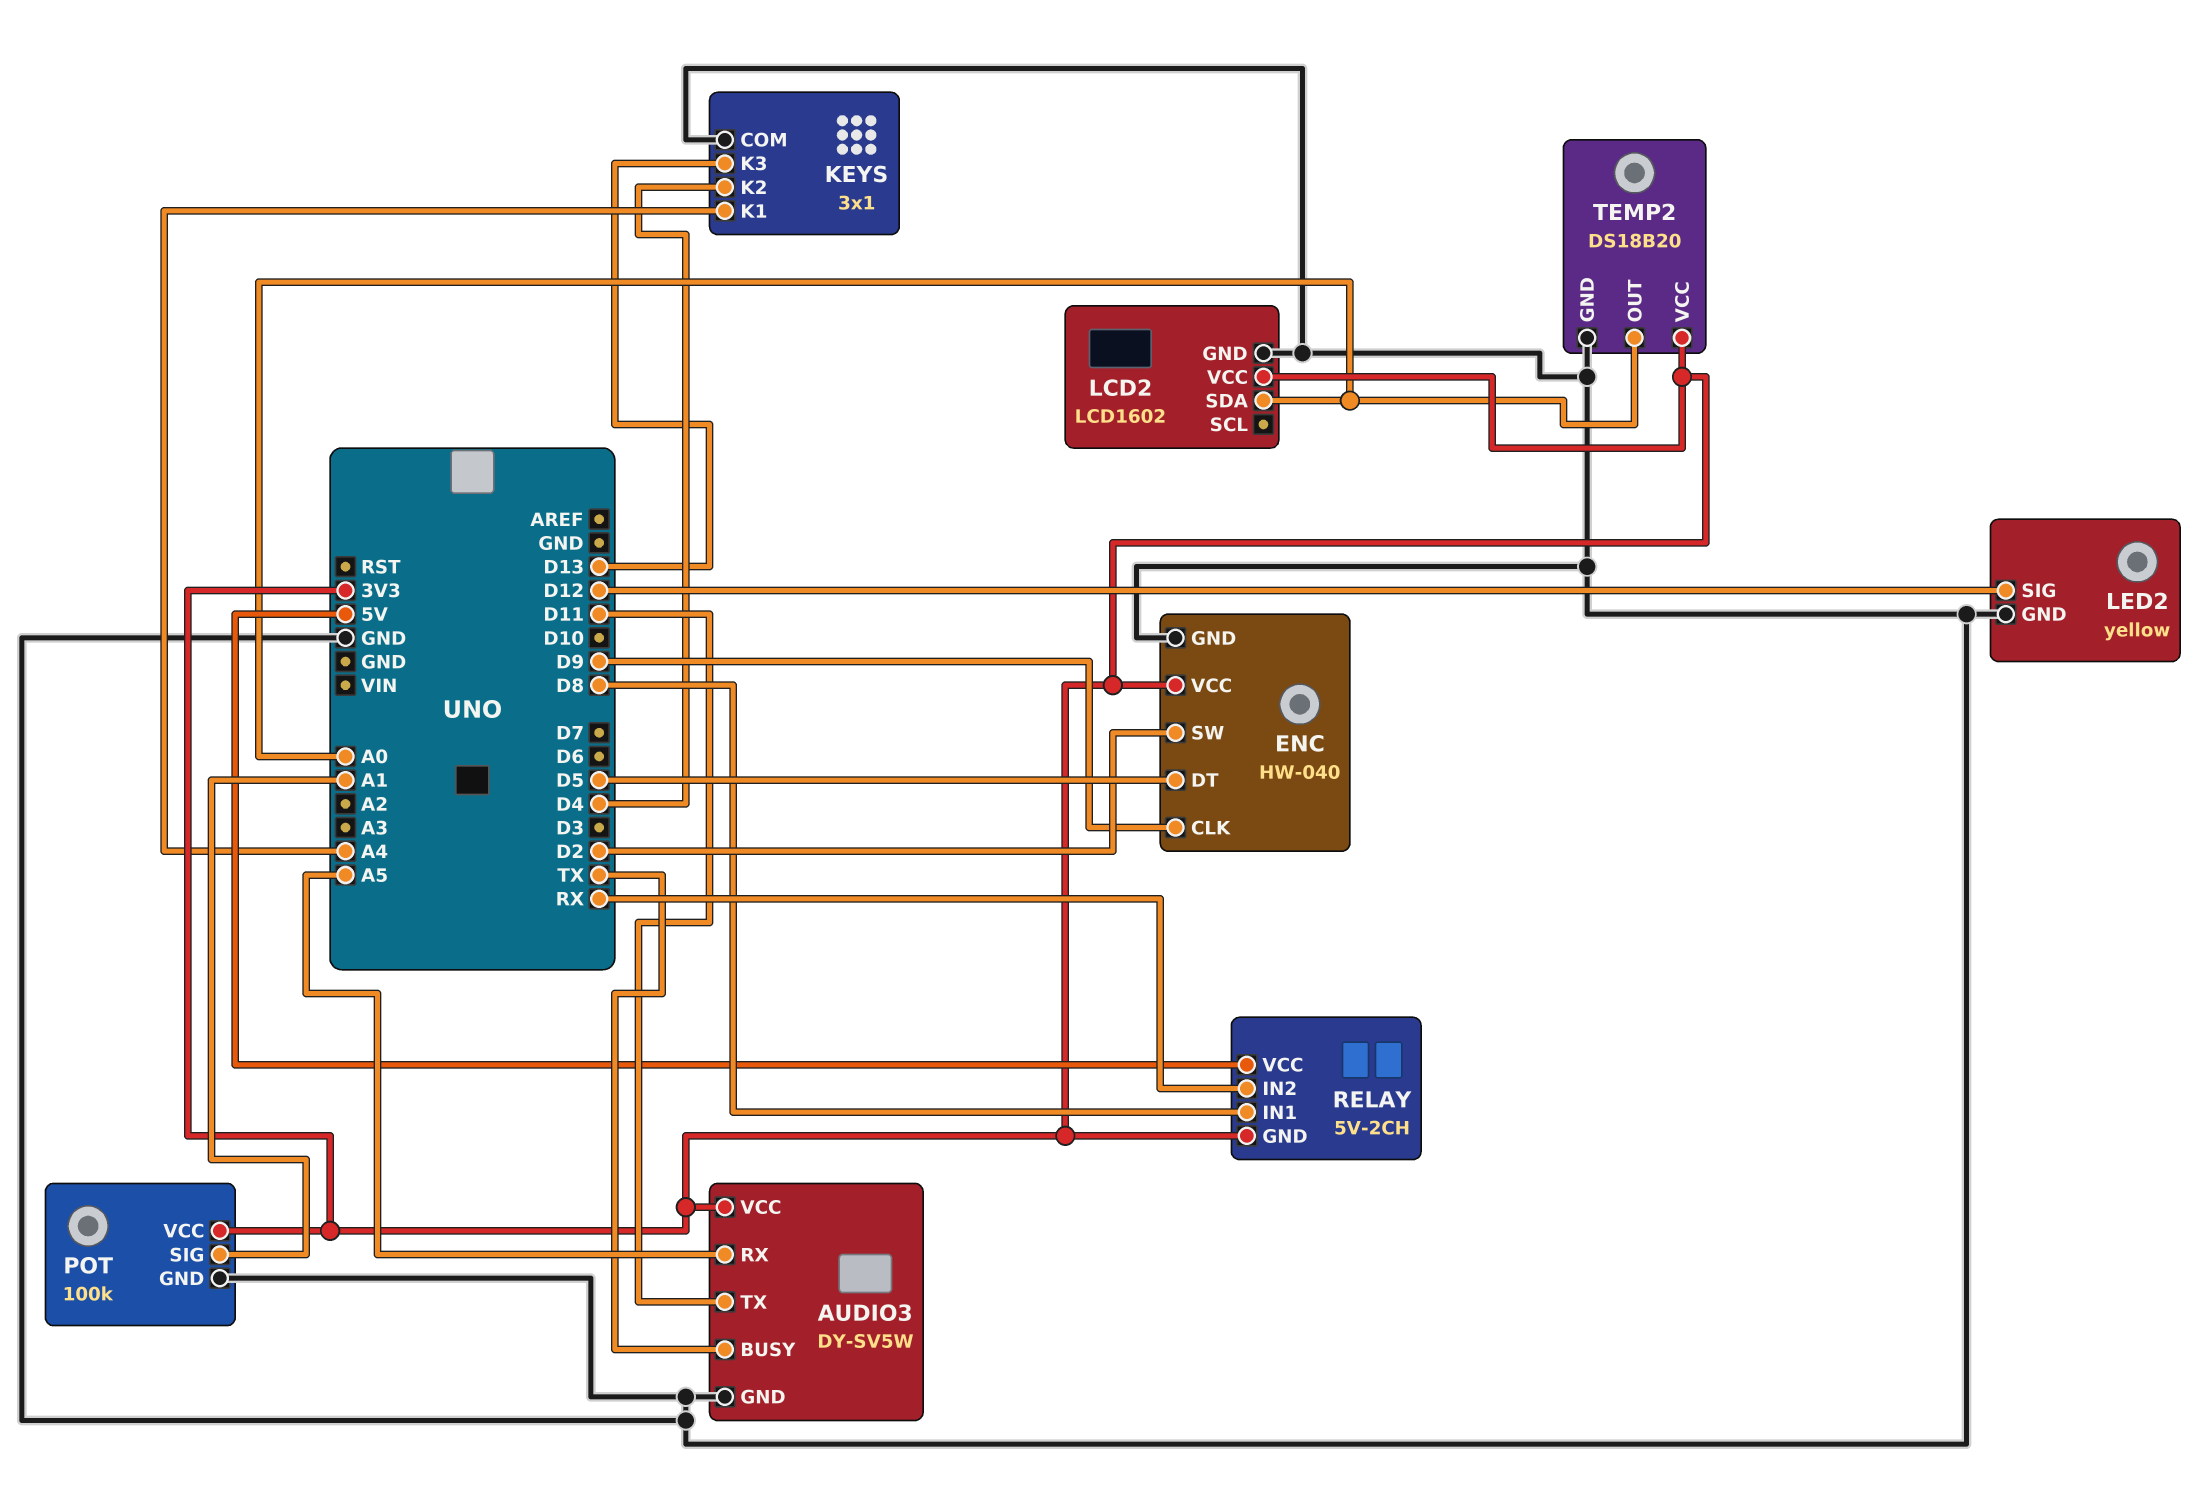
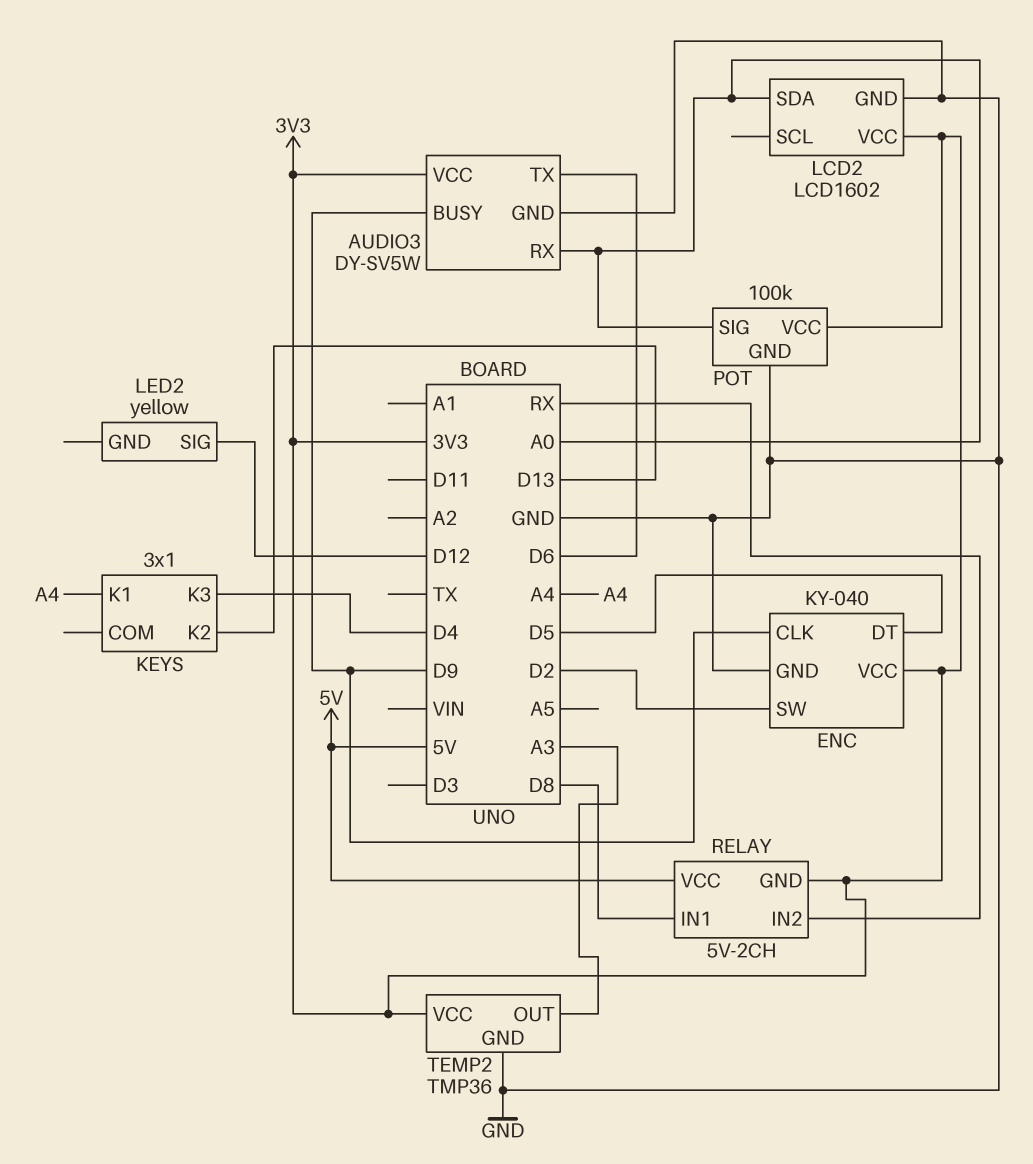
AUDIO3 pin BUSY: TX -> D9
AUDIO3 pin RX: A5 -> A0
AUDIO3 pin TX: D11 -> D6
ENC: HW-040 -> KY-040
KEYS pin COM: GND -> none
KEYS pin K2: D4 -> D13
KEYS pin K3: D13 -> D4
LED2 pin GND: GND -> none
POT pin SIG: A1 -> A0
TEMP2: DS18B20 -> TMP36
TEMP2 pin OUT: A0 -> A3

